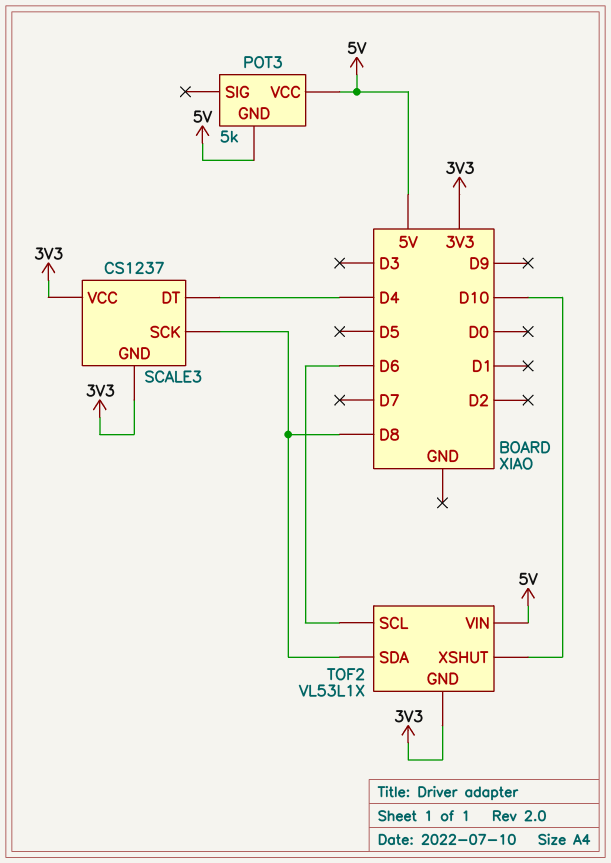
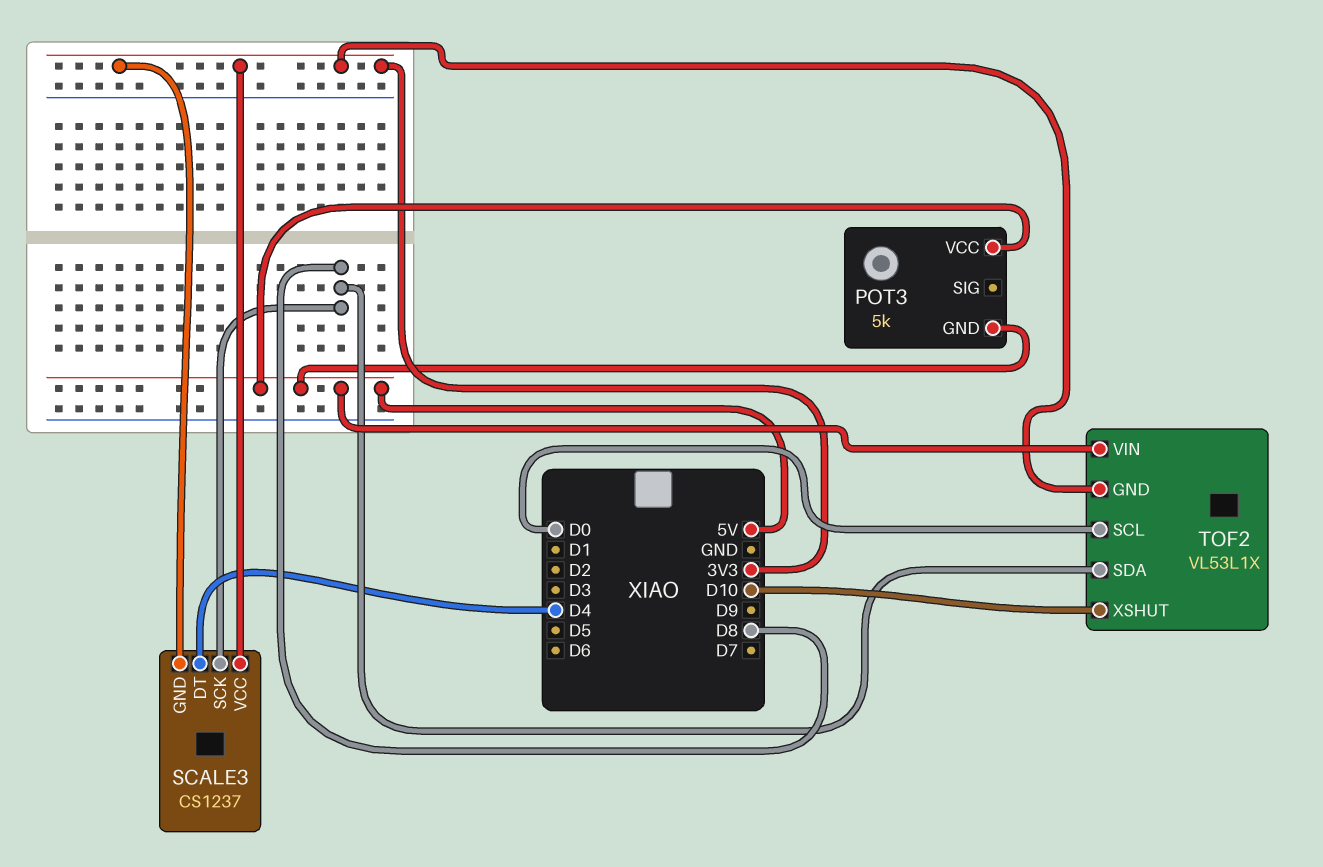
TOF2 pin SCL: D6 -> D0

